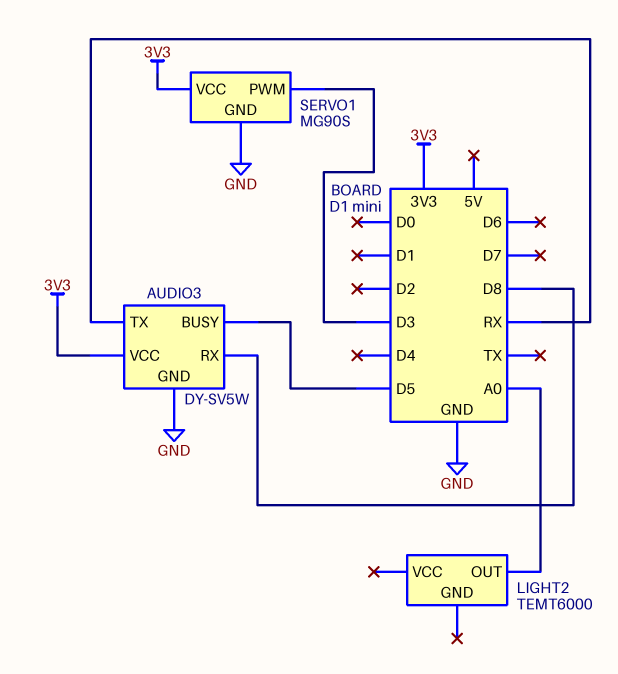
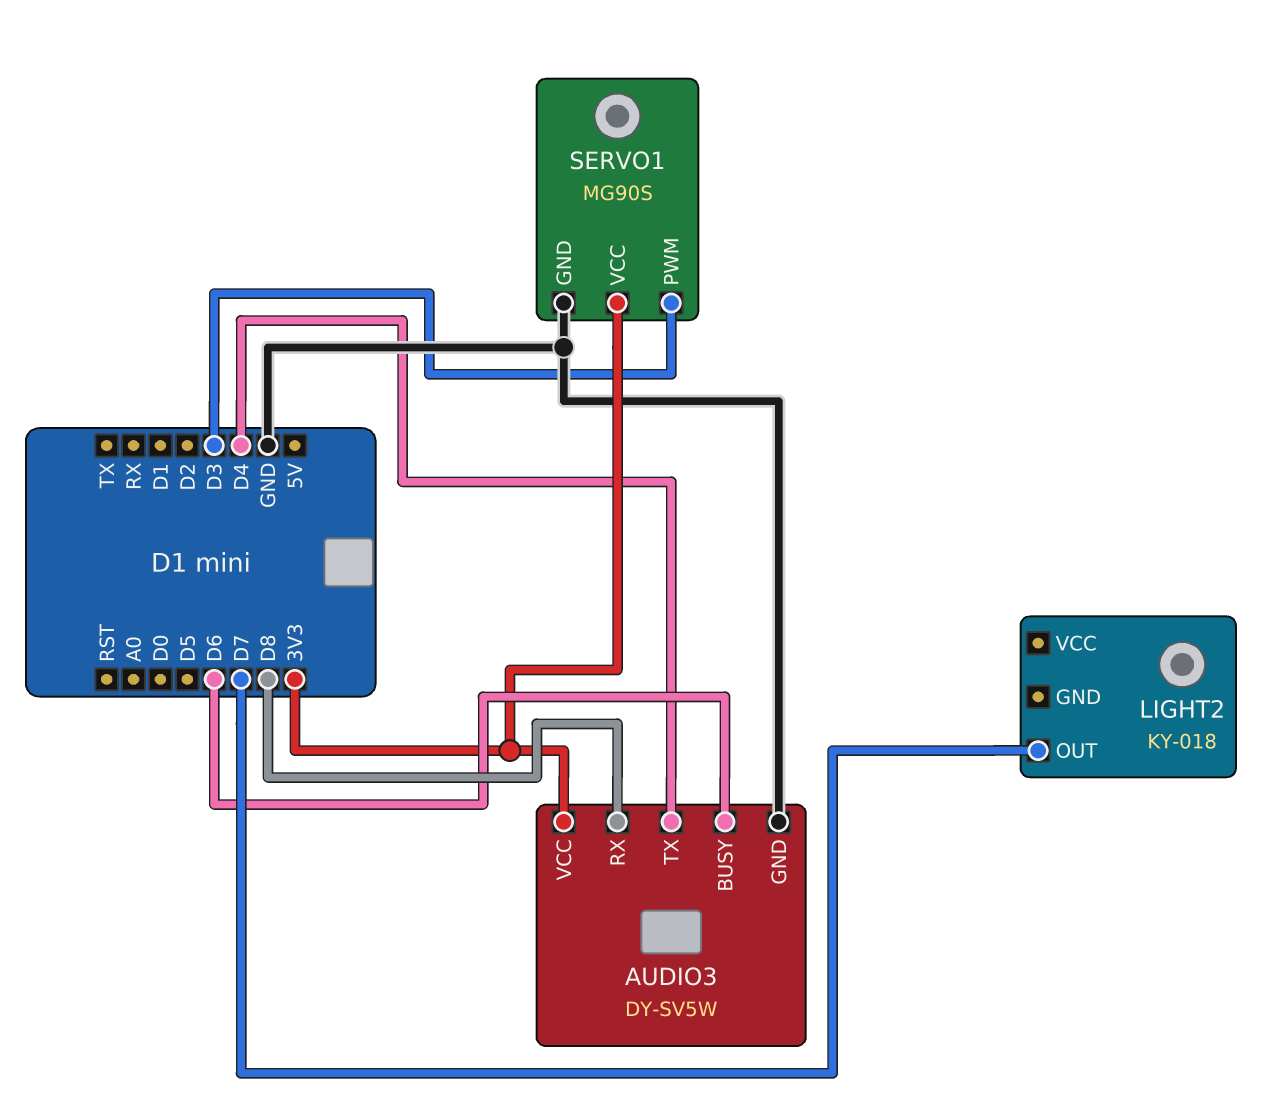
AUDIO3 pin BUSY: D5 -> D6
AUDIO3 pin TX: RX -> D4
LIGHT2: TEMT6000 -> KY-018
LIGHT2 pin OUT: A0 -> D7

